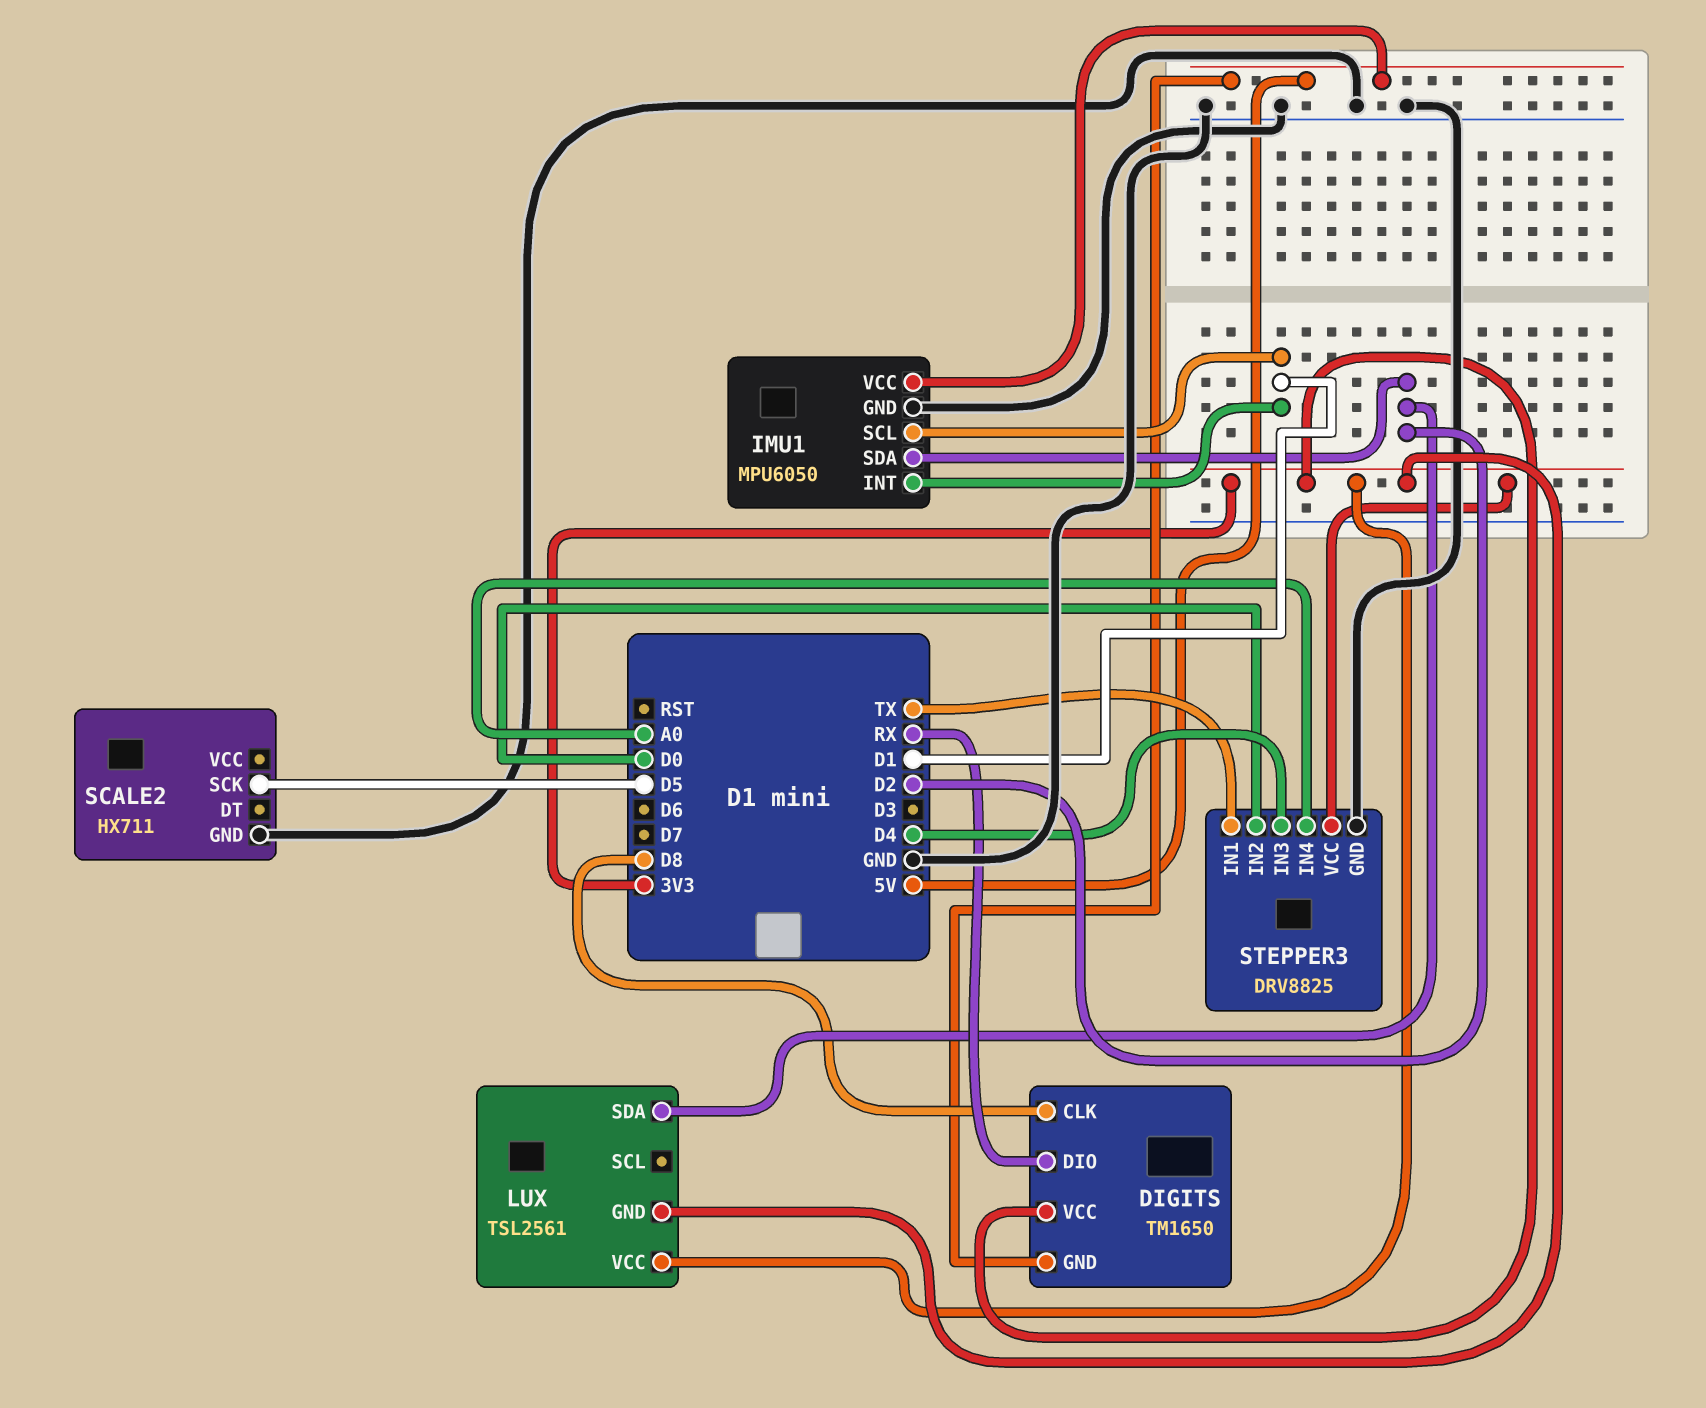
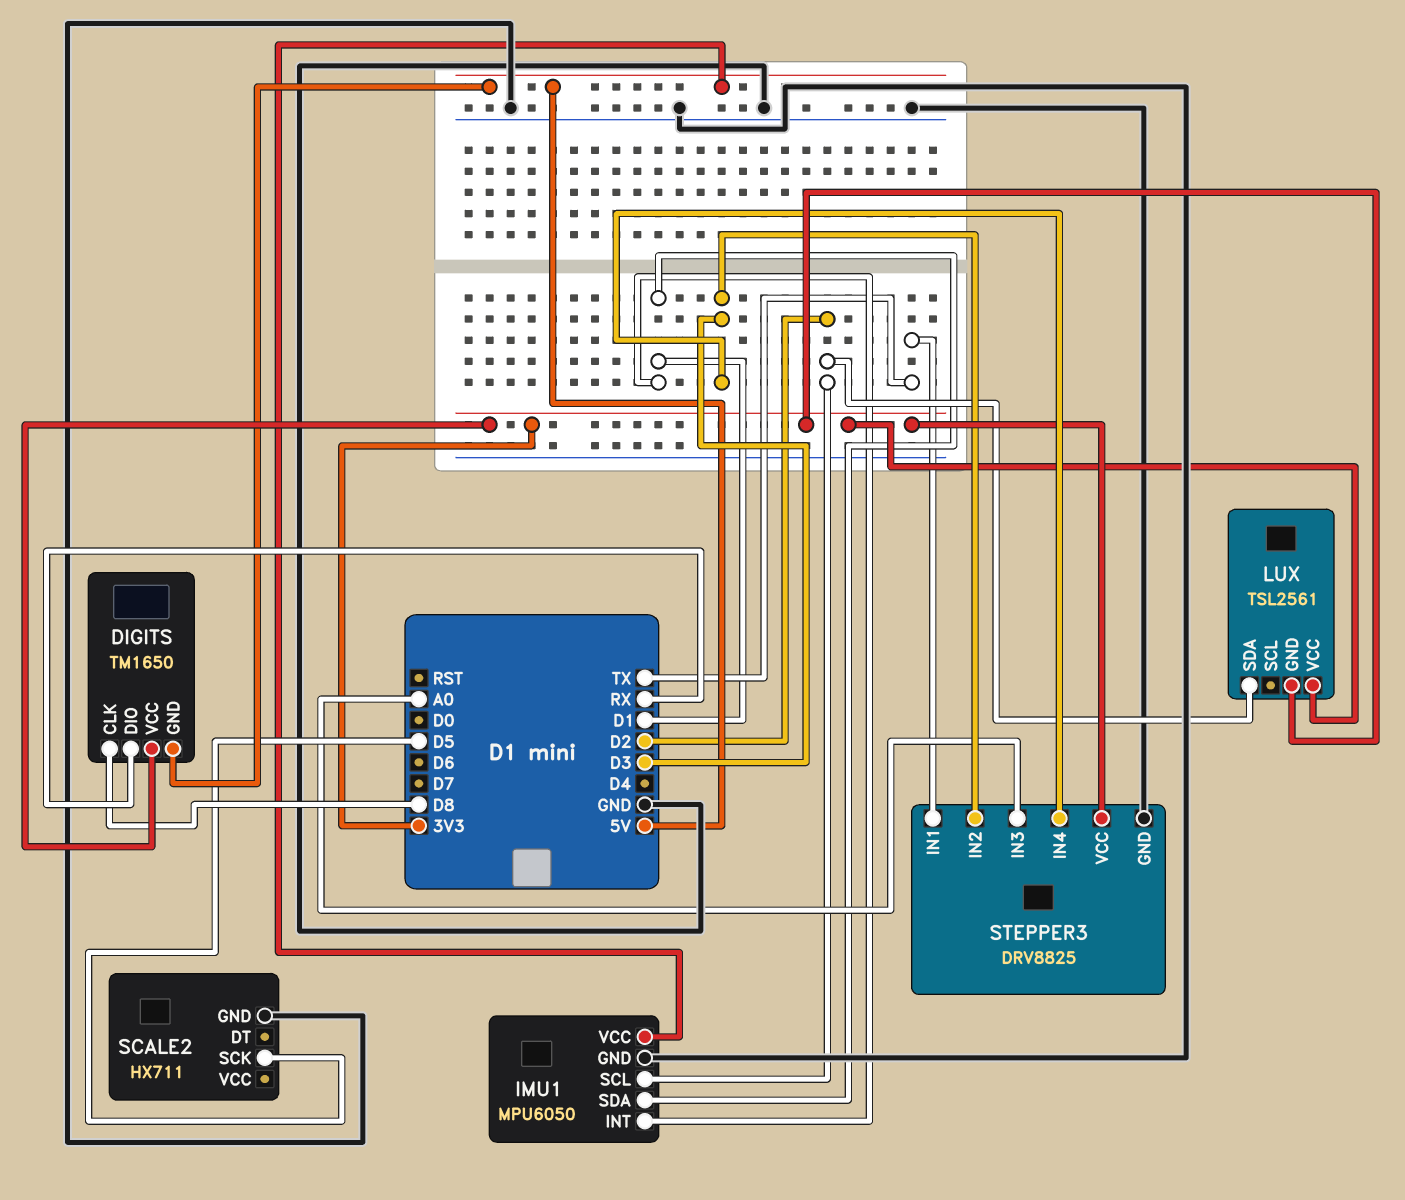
IMU1 pin SCL: D1 -> D2
IMU1 pin SDA: D2 -> D1
STEPPER3 pin IN2: D0 -> D3
STEPPER3 pin IN3: D4 -> A0
STEPPER3 pin IN4: A0 -> D3

